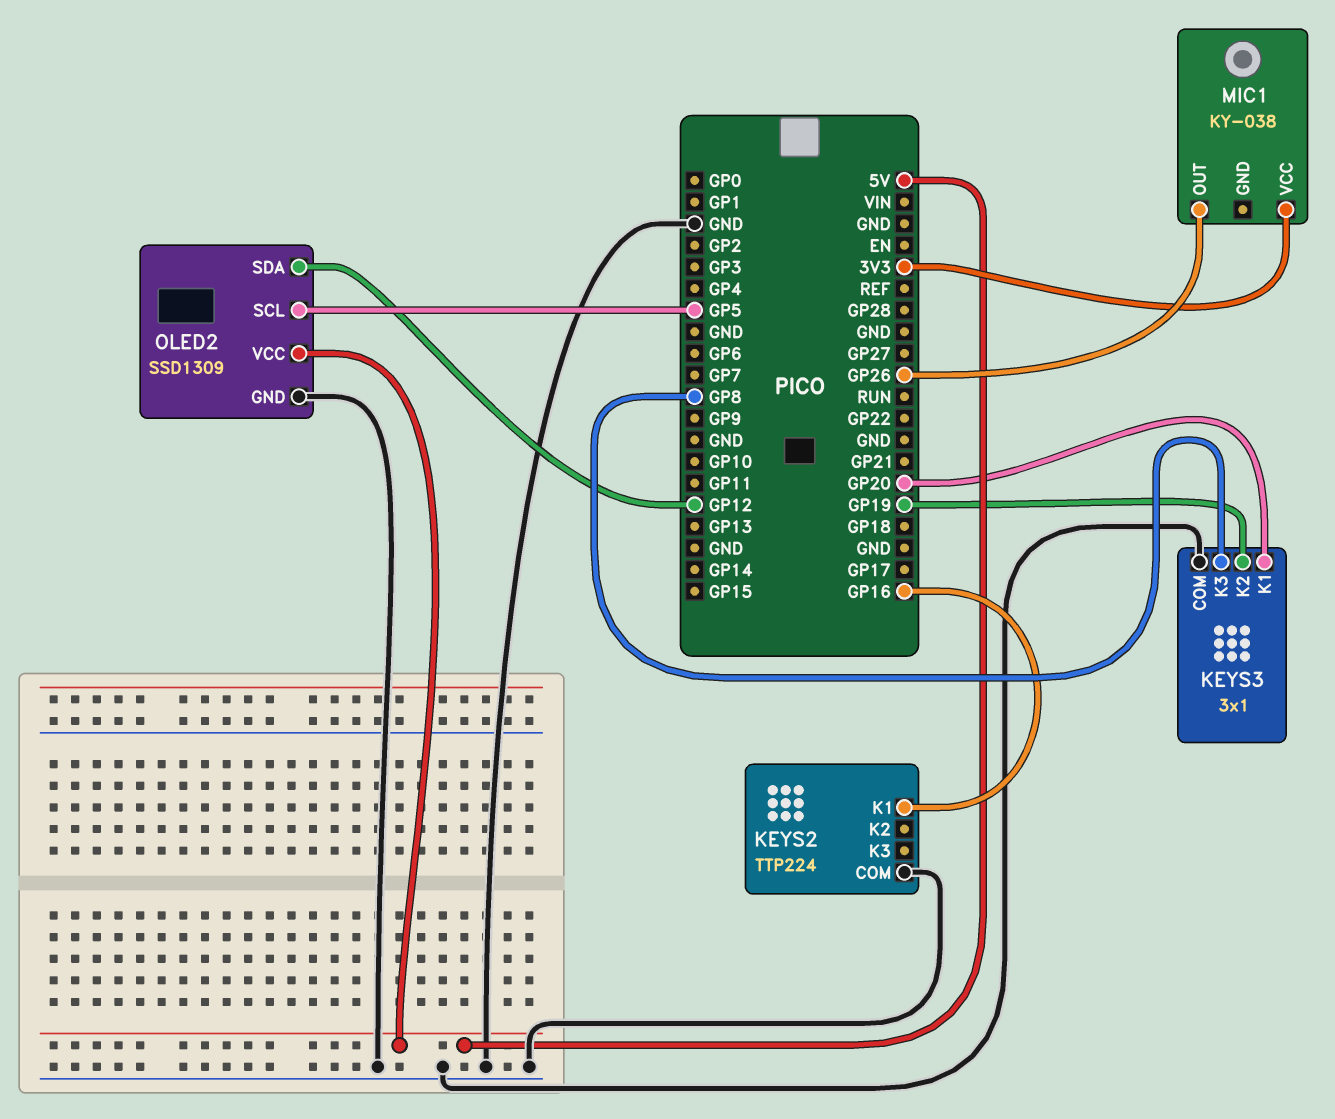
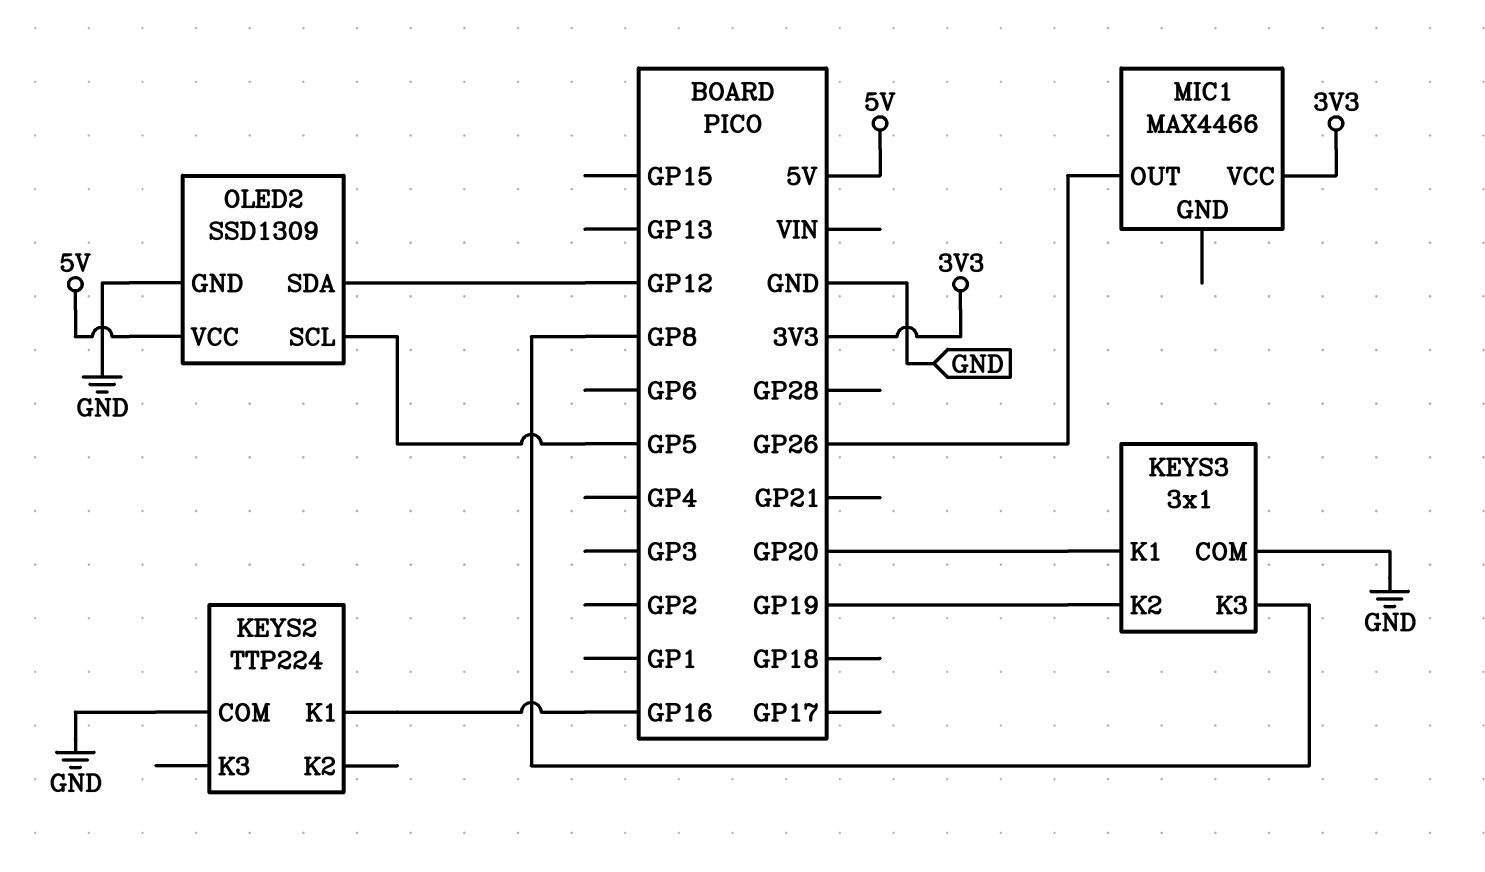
MIC1: KY-038 -> MAX4466

